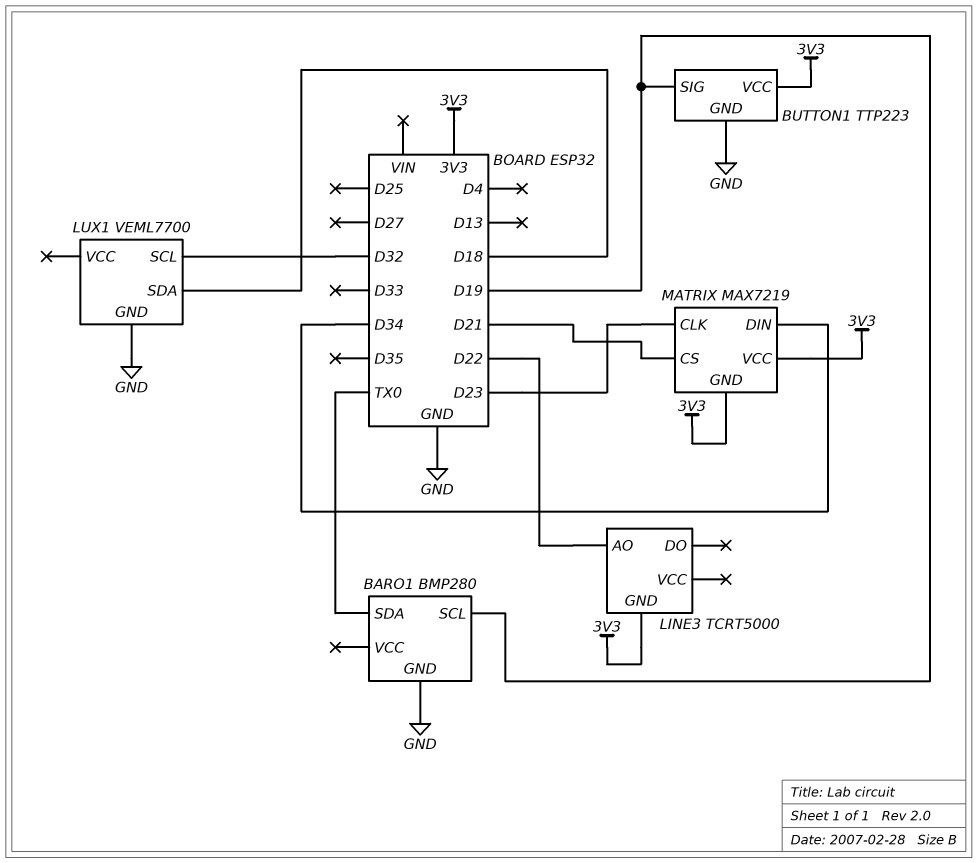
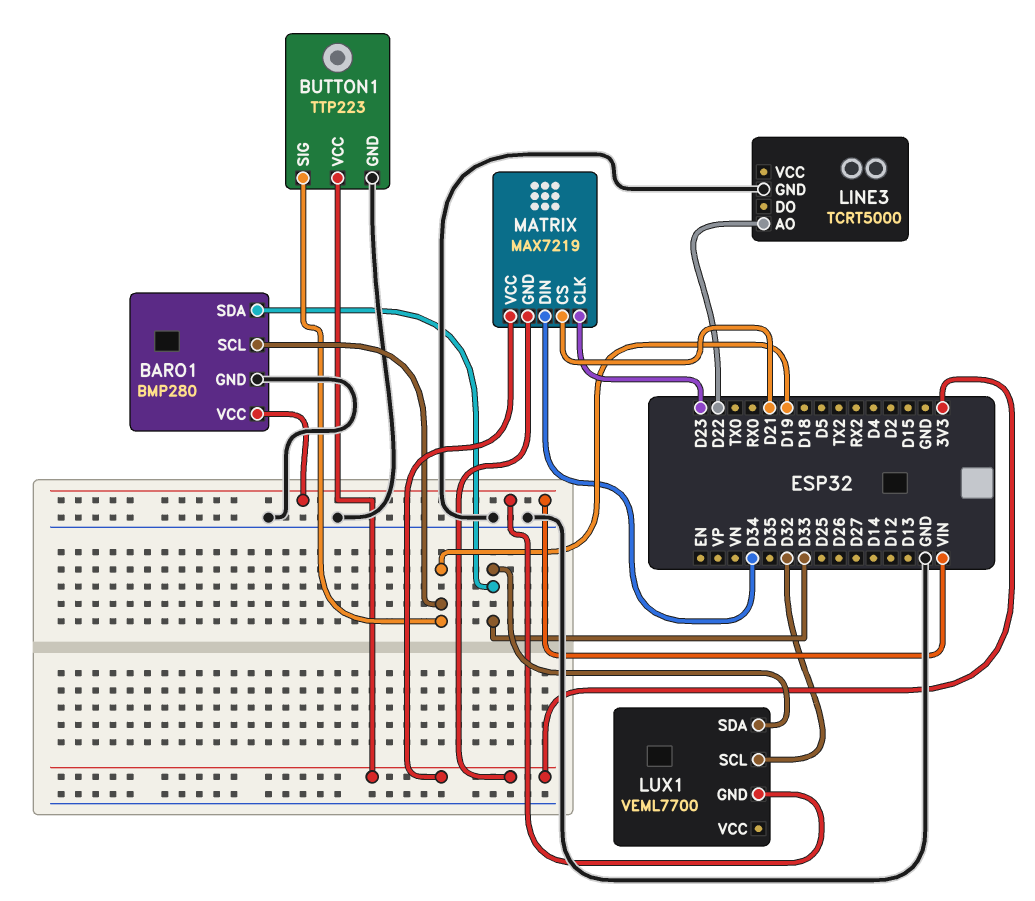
BARO1 pin SDA: TX0 -> D33
BARO1 pin VCC: none -> VIN
LINE3 pin GND: 3V3 -> GND
LUX1 pin GND: GND -> VIN
LUX1 pin SDA: D18 -> D33

